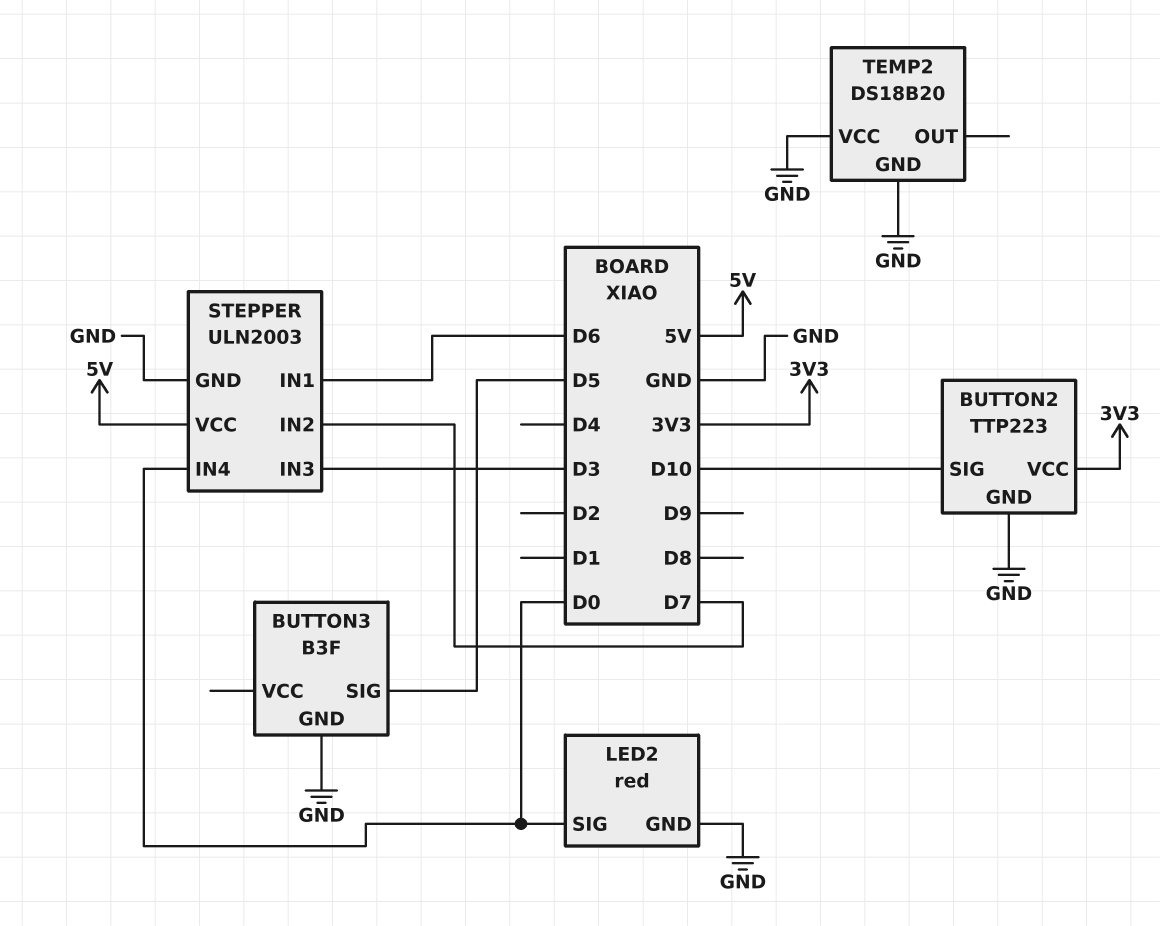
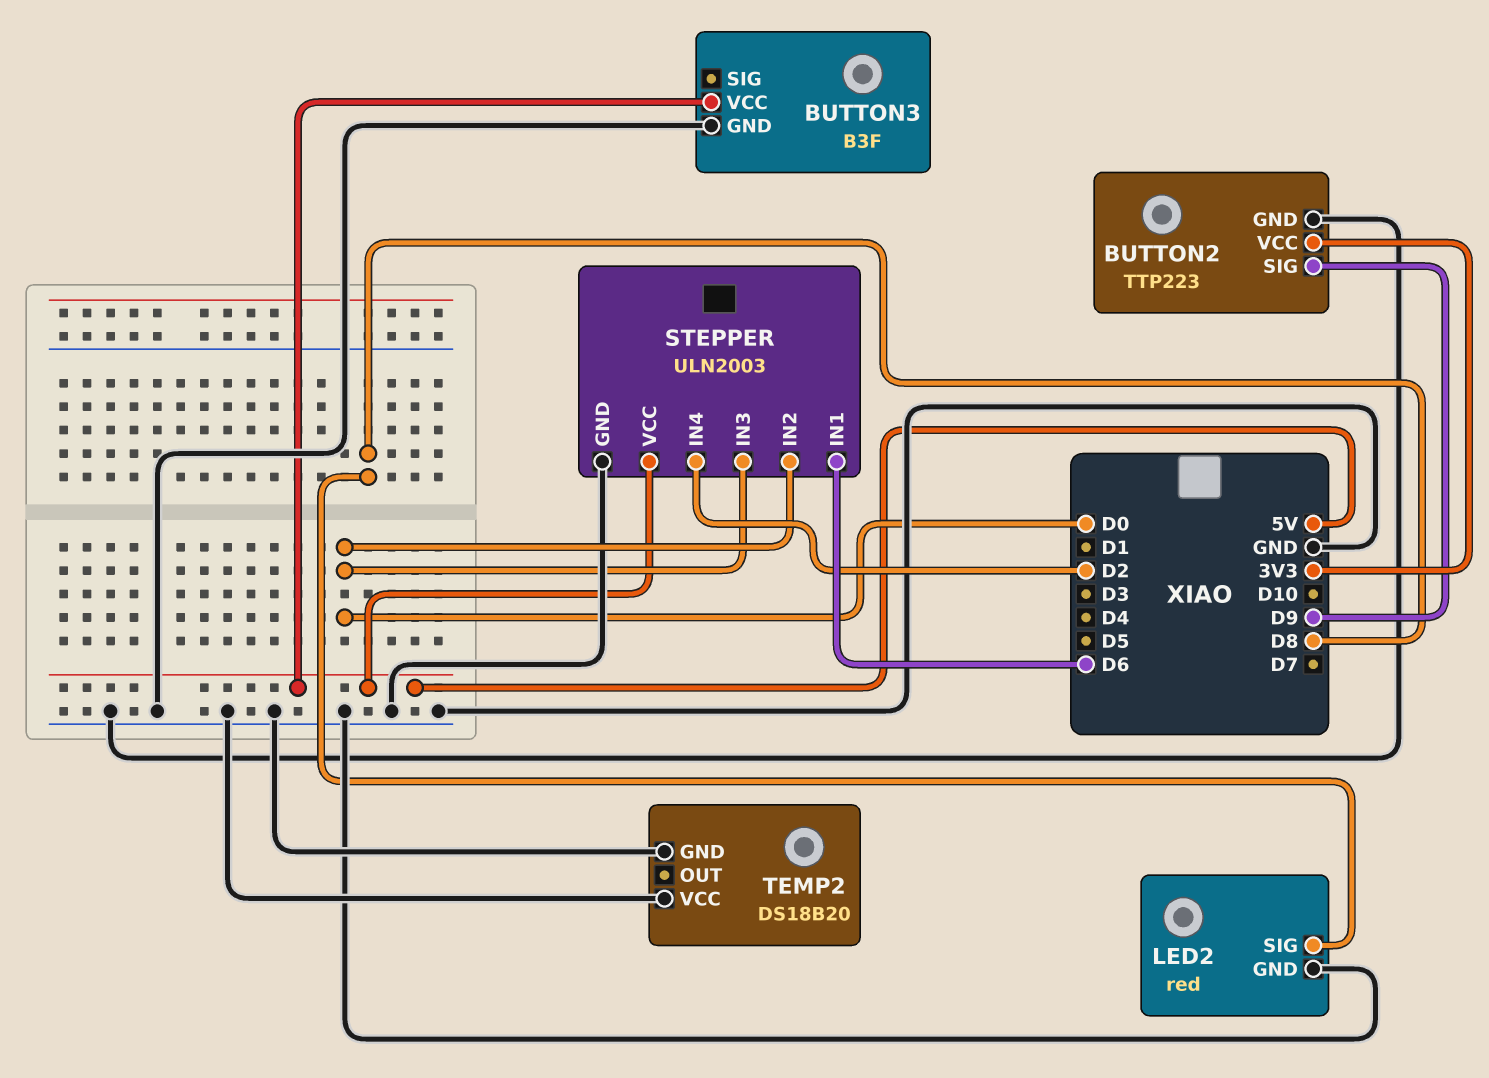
BUTTON2 pin SIG: D10 -> D9
BUTTON3 pin SIG: D5 -> none
BUTTON3 pin VCC: none -> 5V
LED2 pin SIG: D0 -> D8
STEPPER pin IN2: D7 -> D0
STEPPER pin IN3: D3 -> D0
STEPPER pin IN4: D0 -> D2

